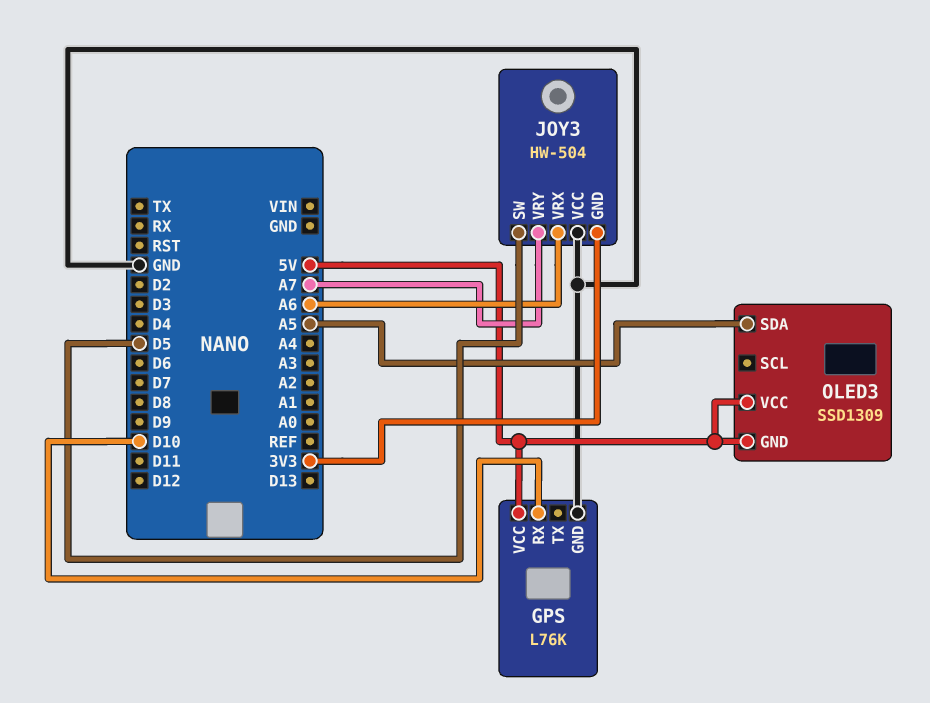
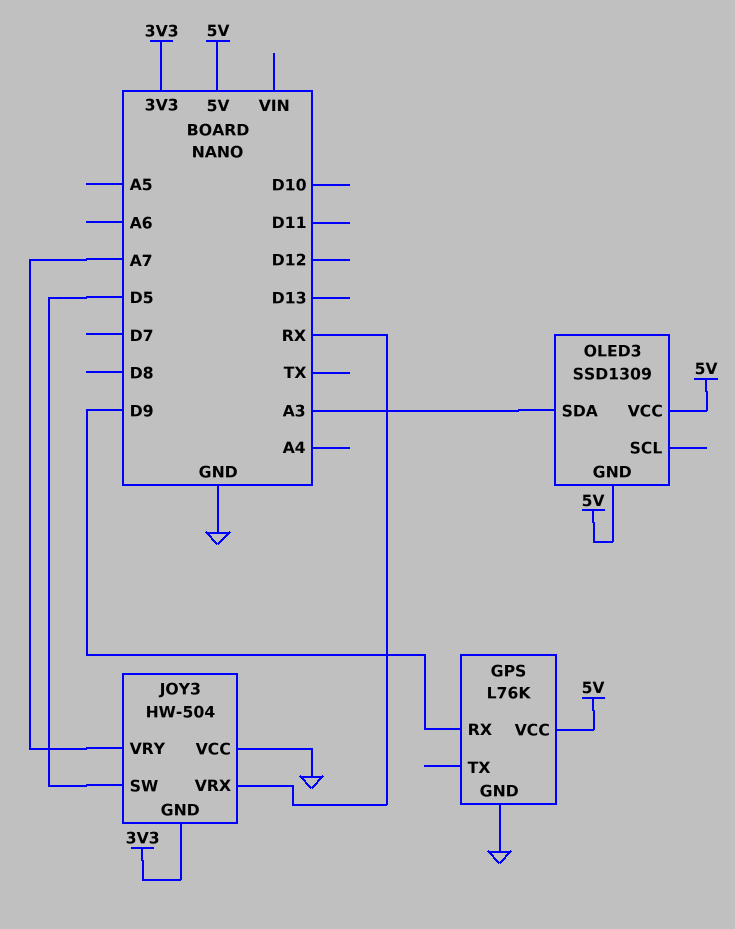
GPS pin RX: D10 -> D9
JOY3 pin VRX: A6 -> RX
OLED3 pin SDA: A5 -> A3

